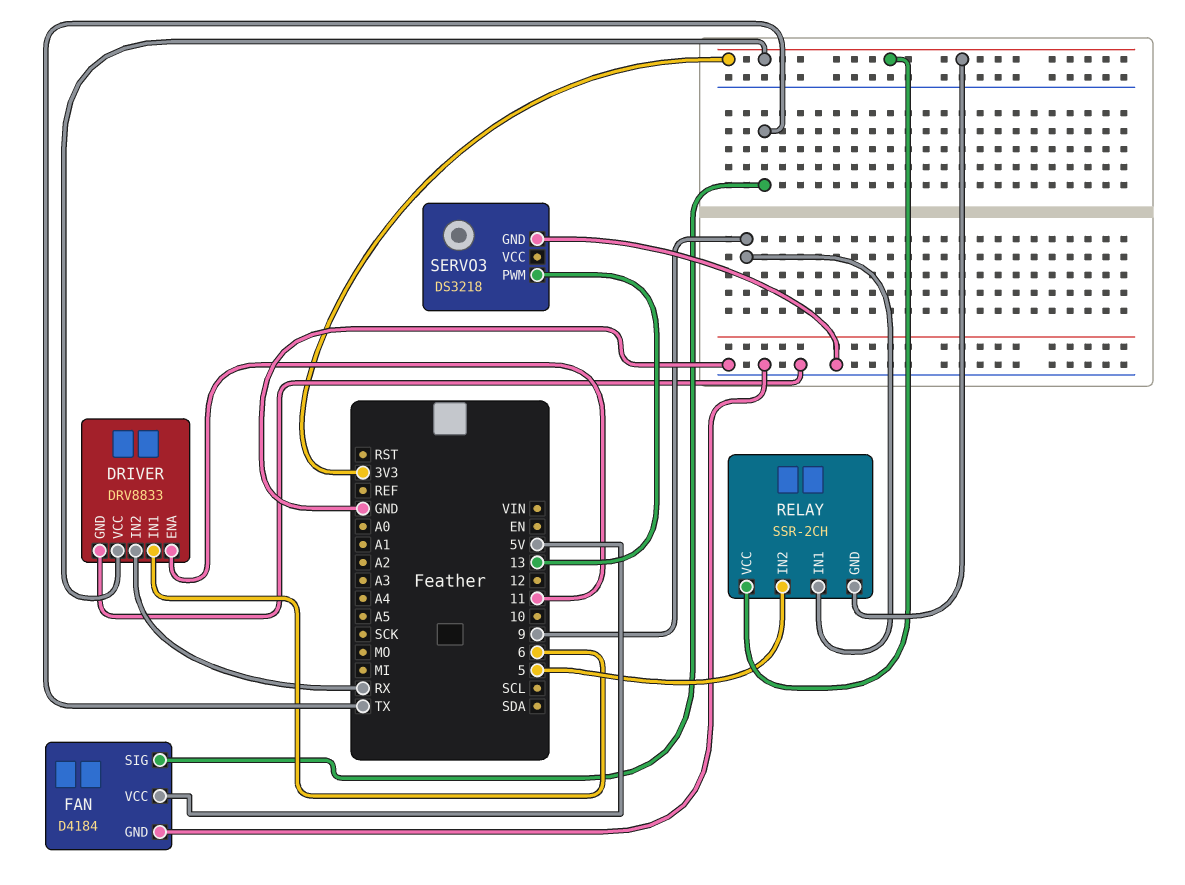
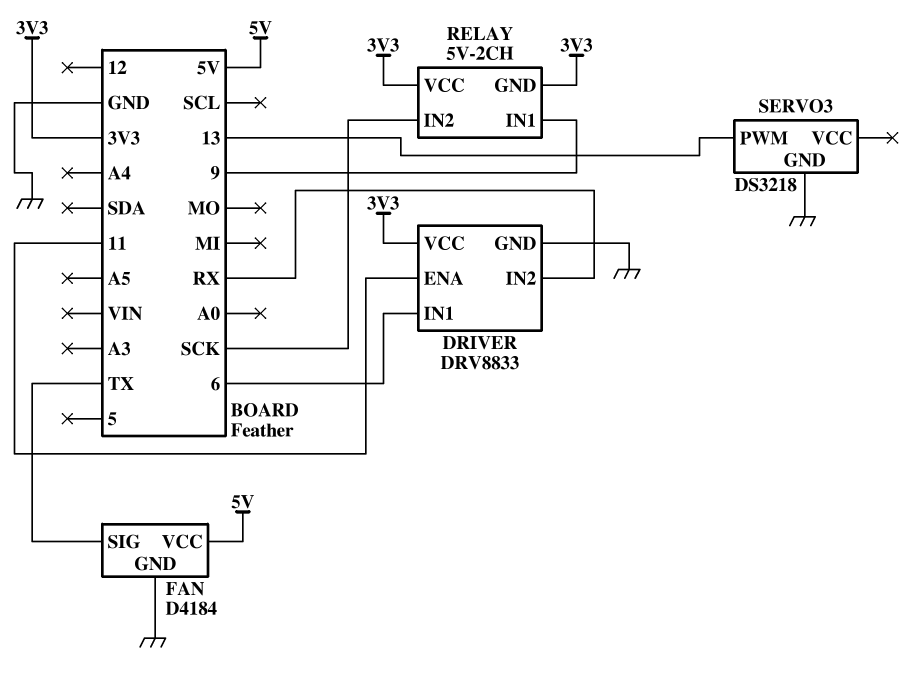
RELAY: SSR-2CH -> 5V-2CH
RELAY pin IN2: 5 -> SCK

